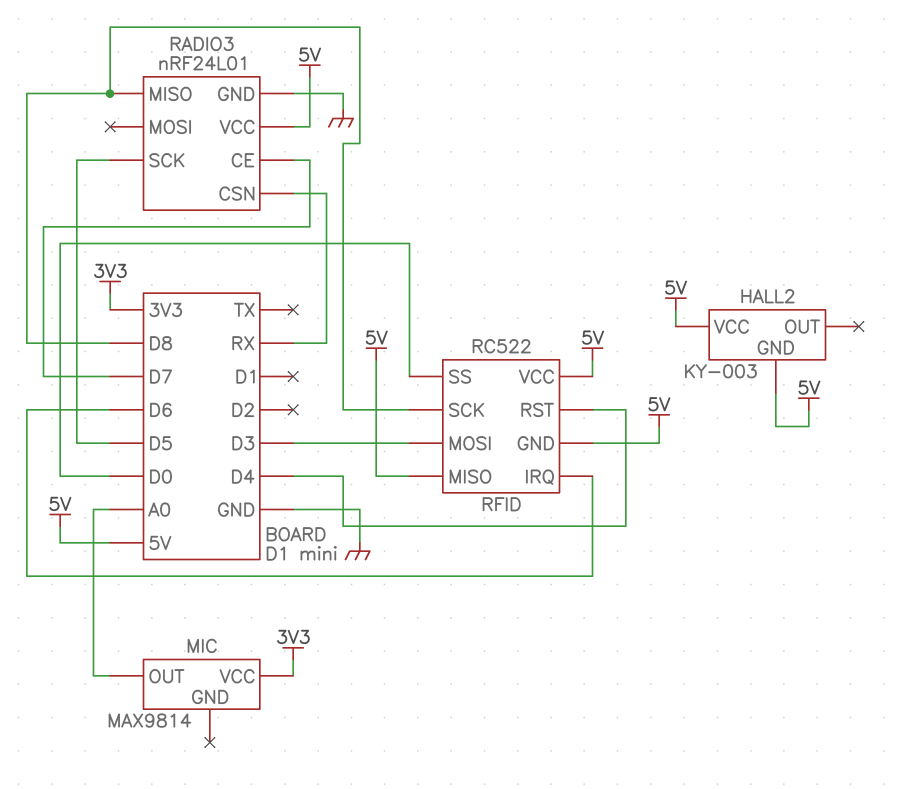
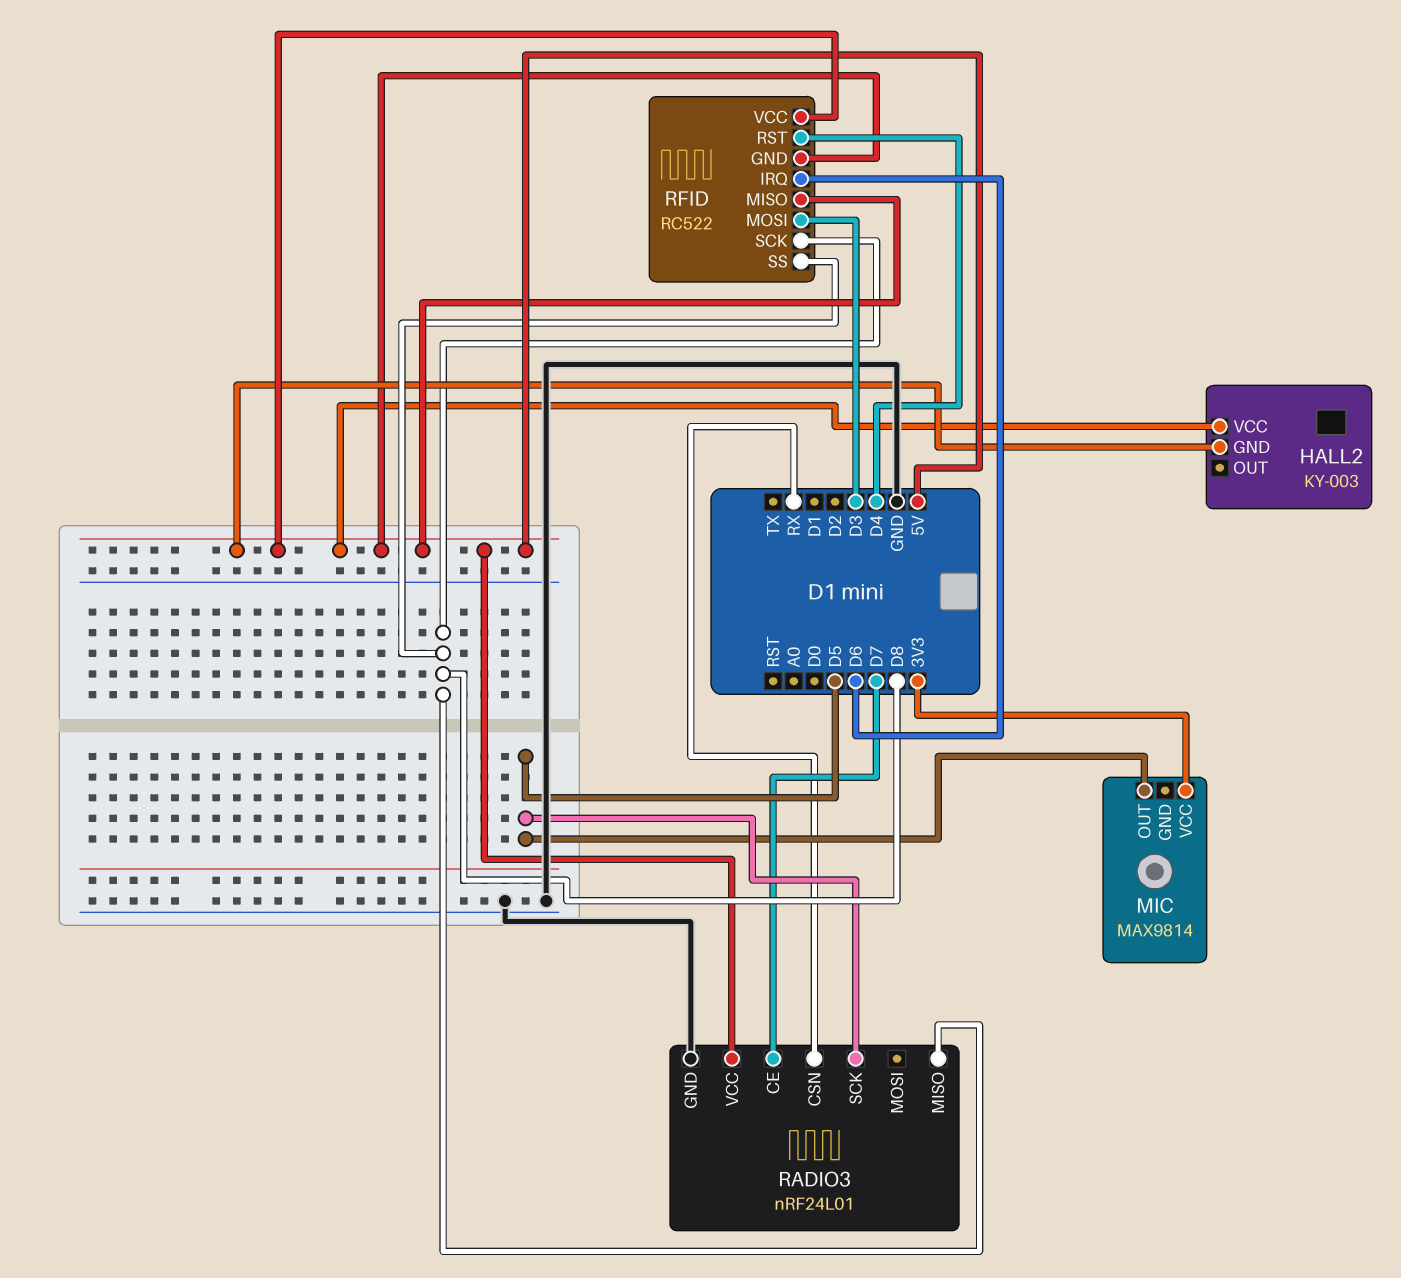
MIC pin OUT: A0 -> D5
RFID pin SS: D0 -> D8

